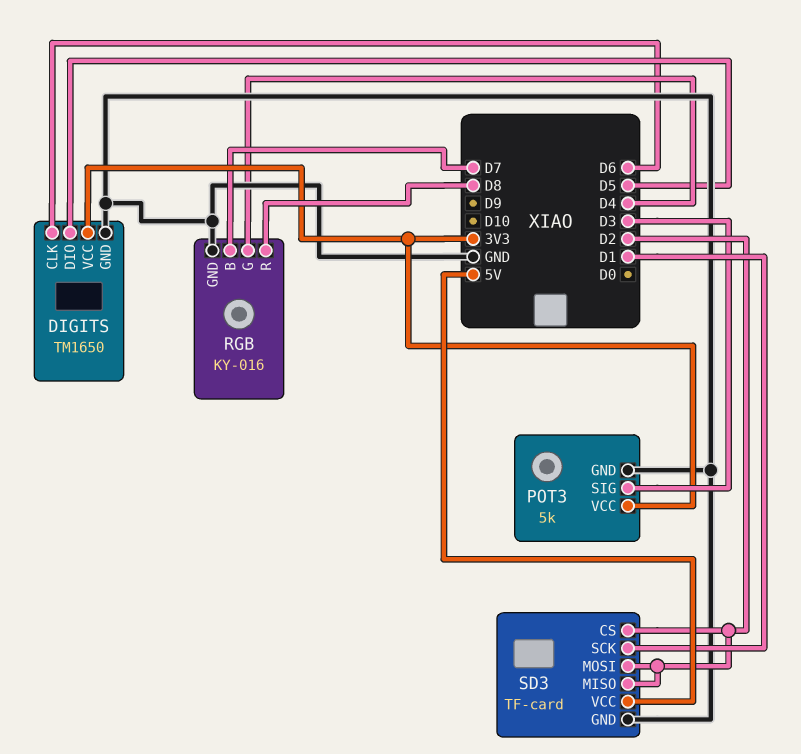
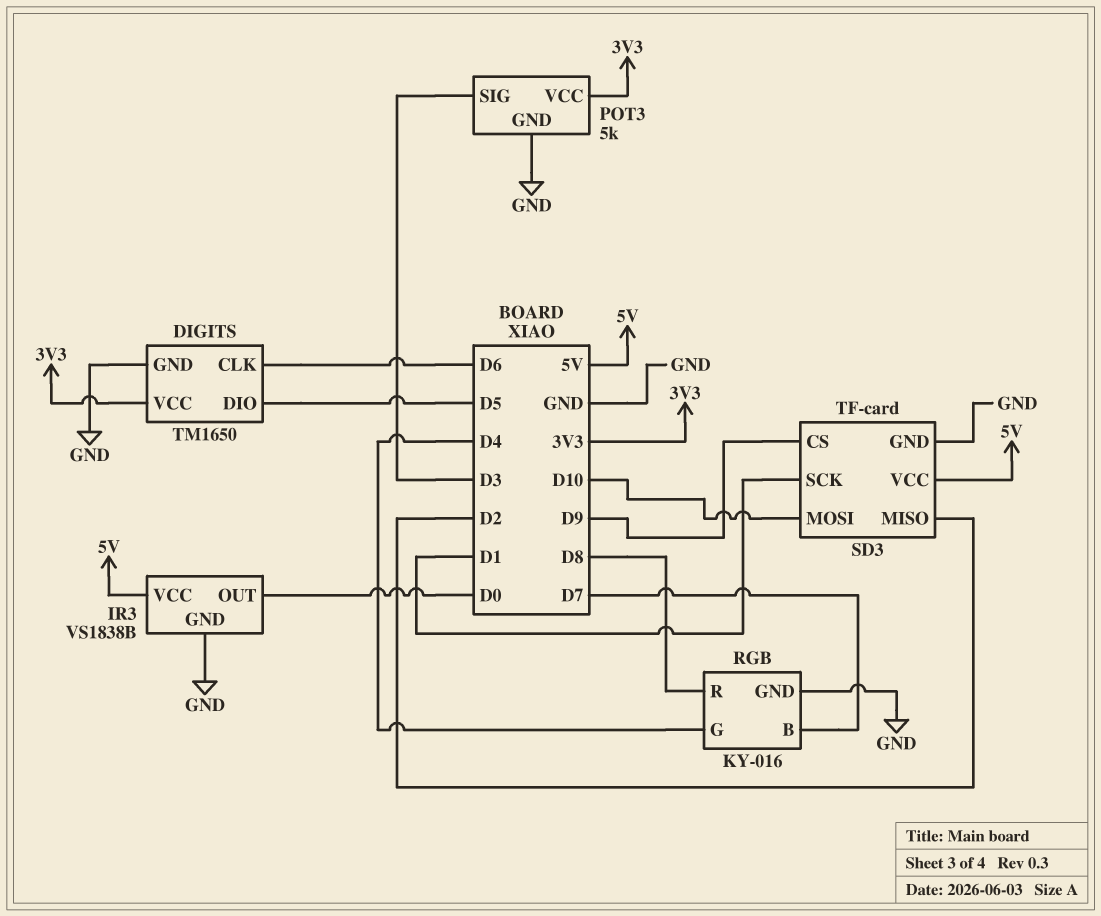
IR3: none -> VS1838B
IR3 pin GND: none -> GND
IR3 pin OUT: none -> D0
IR3 pin VCC: none -> 5V
SD3 pin CS: D2 -> D9
SD3 pin MOSI: D2 -> D10

